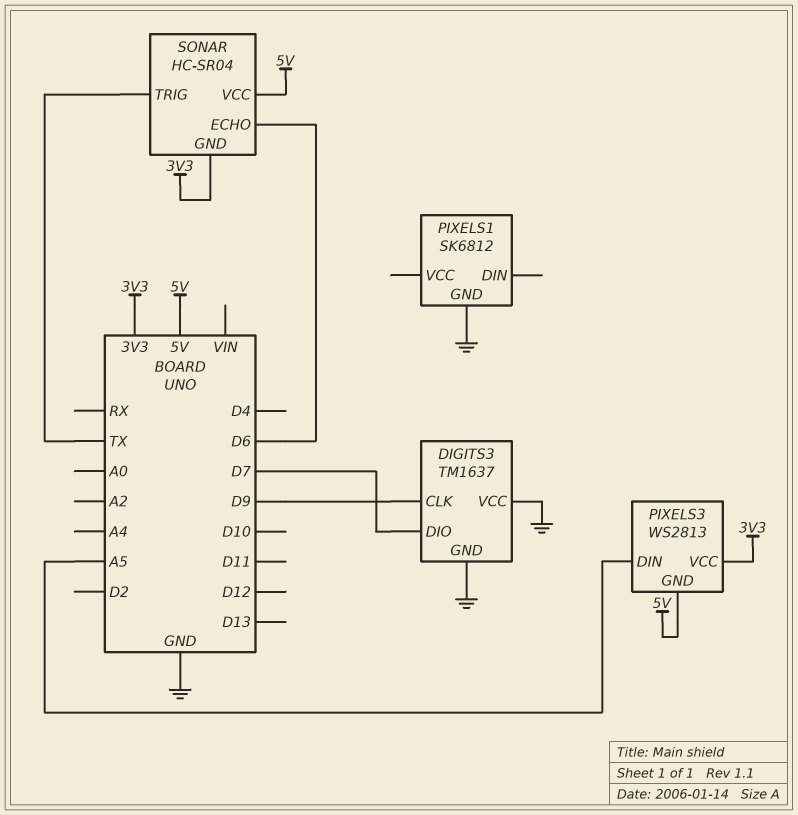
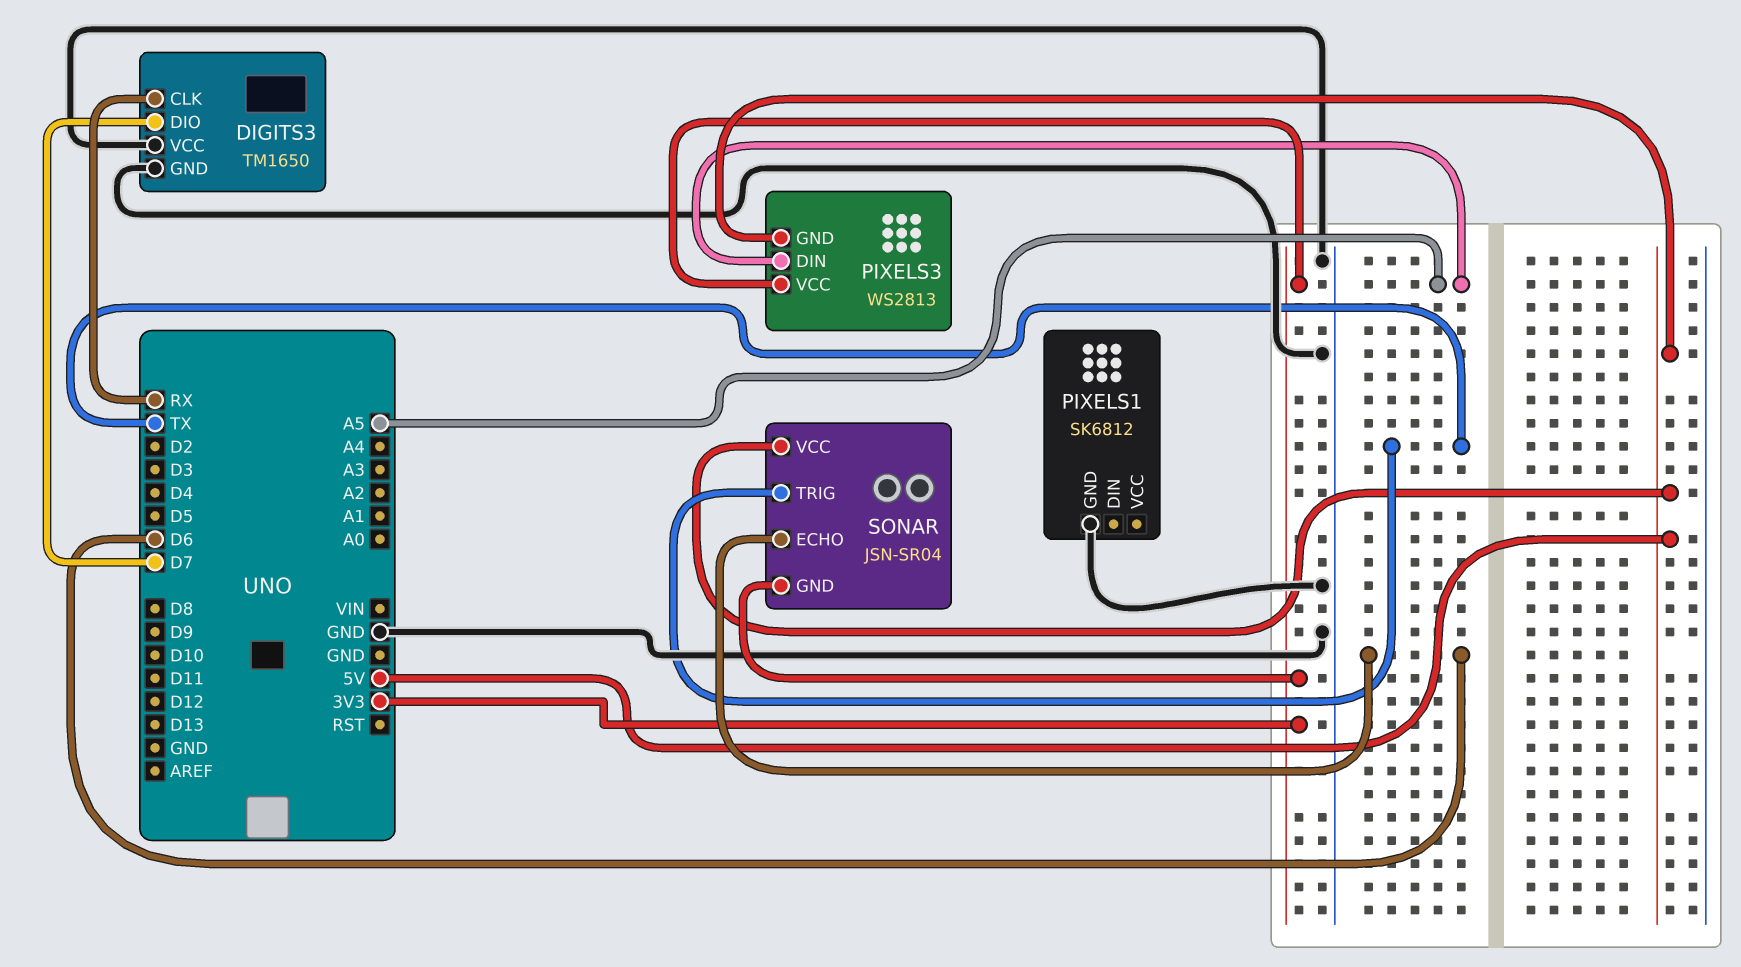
DIGITS3: TM1637 -> TM1650
DIGITS3 pin CLK: D9 -> RX
SONAR: HC-SR04 -> JSN-SR04

